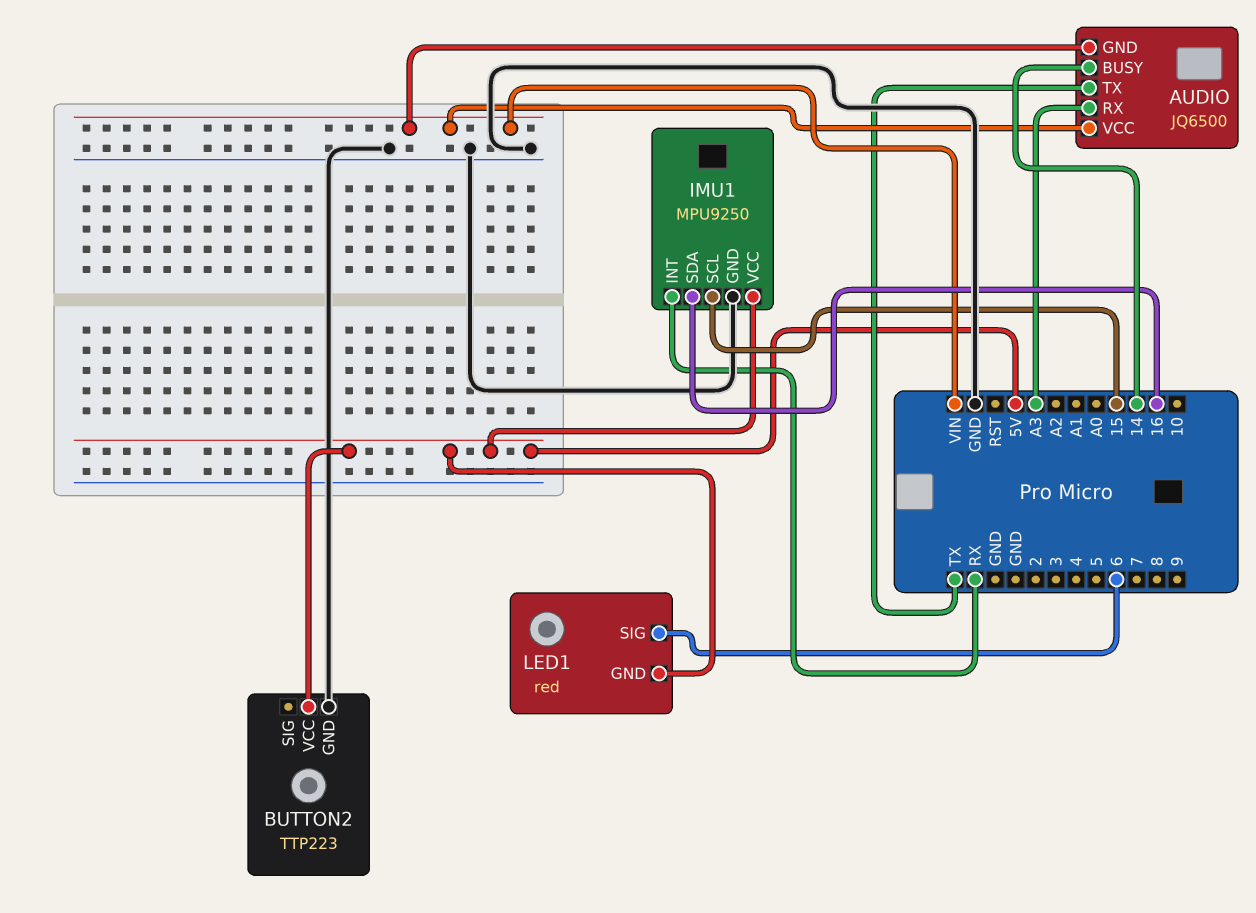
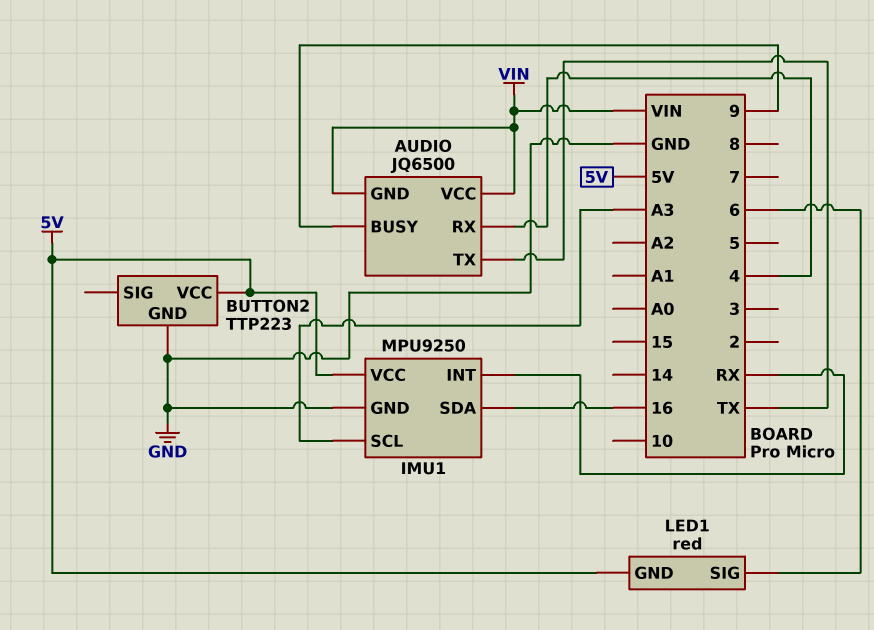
AUDIO pin BUSY: 14 -> 9
AUDIO pin RX: A3 -> 4
IMU1 pin SCL: 15 -> A3

